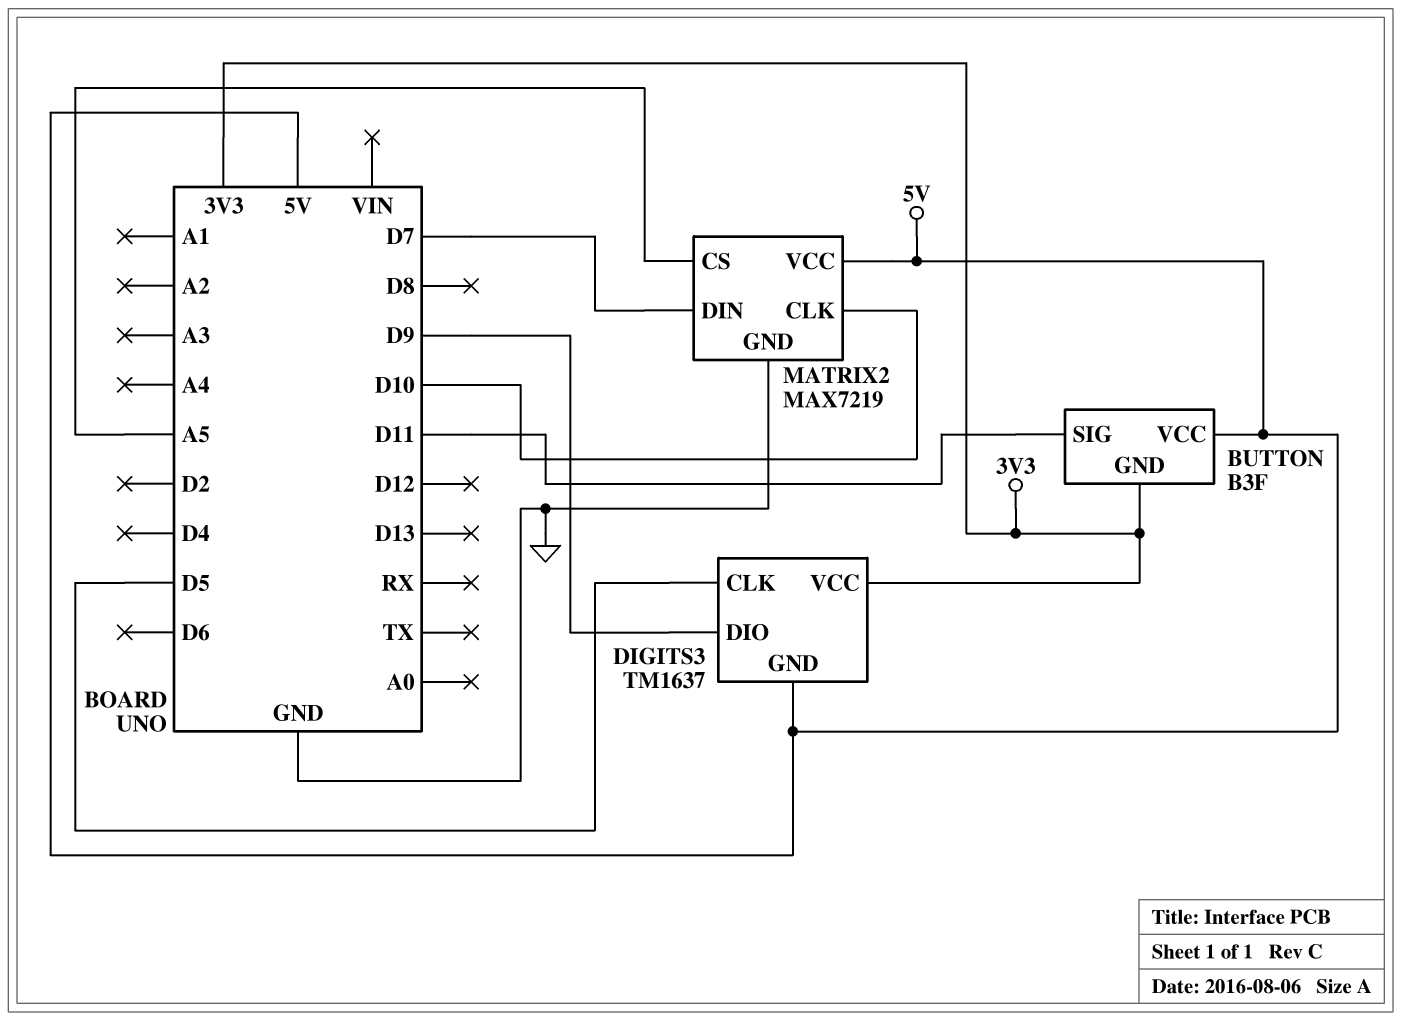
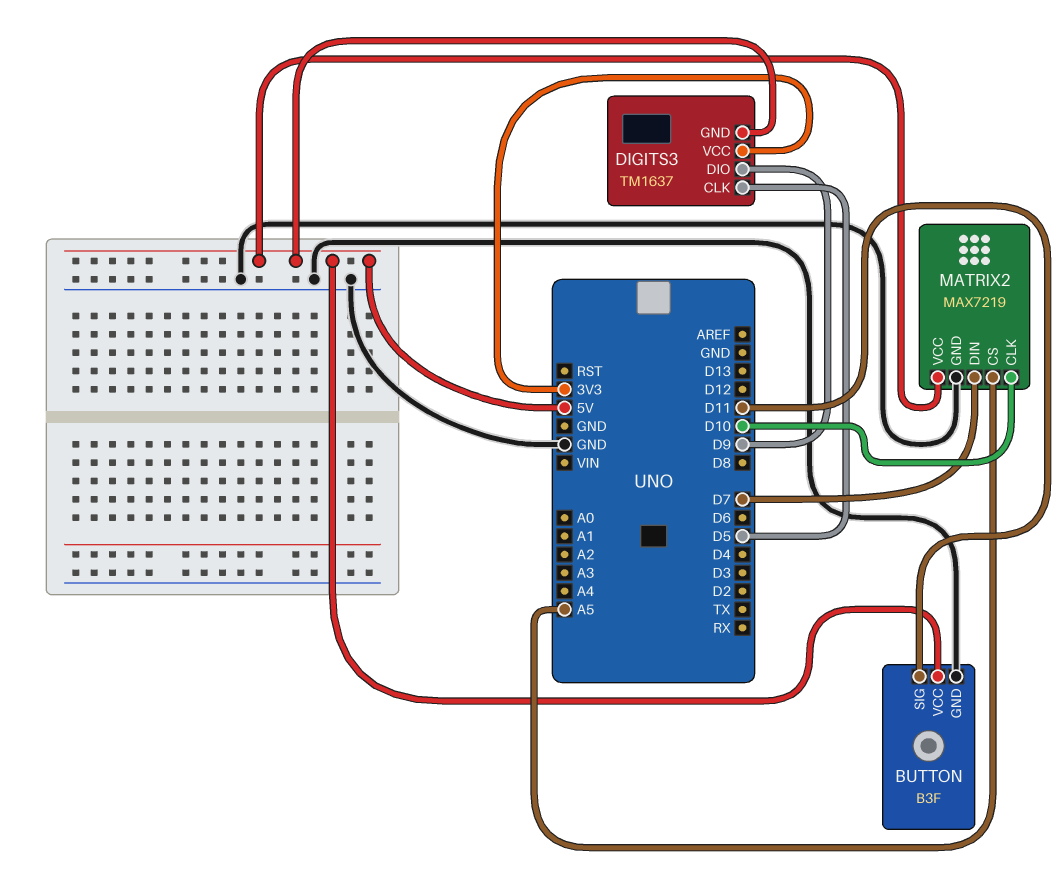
BUTTON pin GND: 3V3 -> GND

